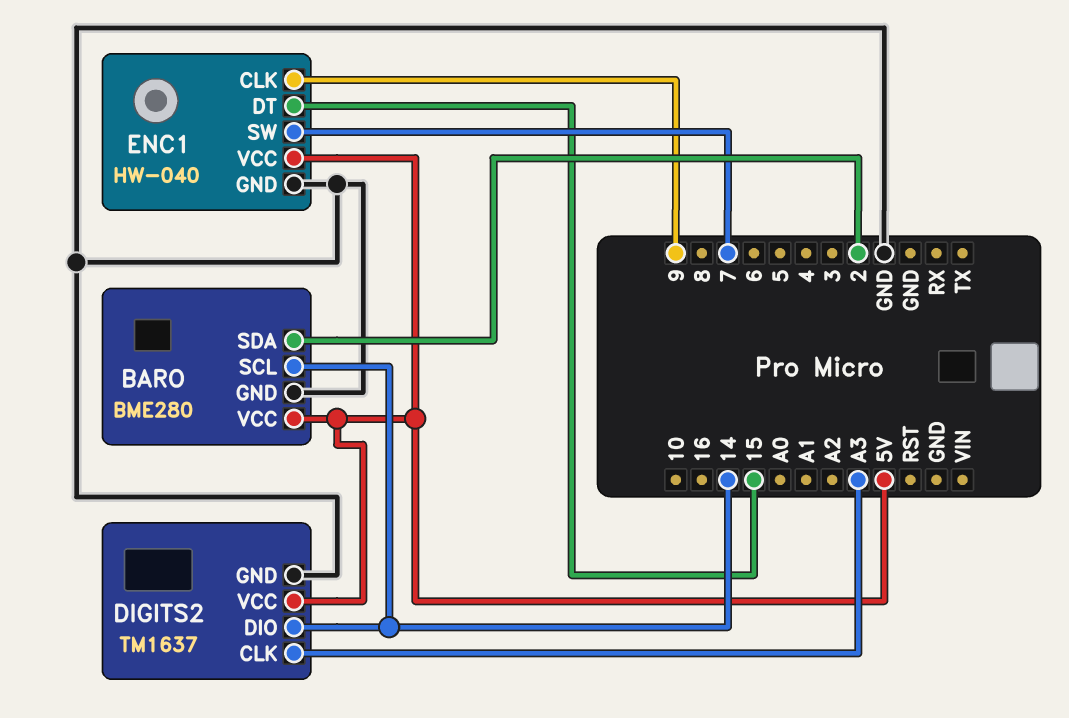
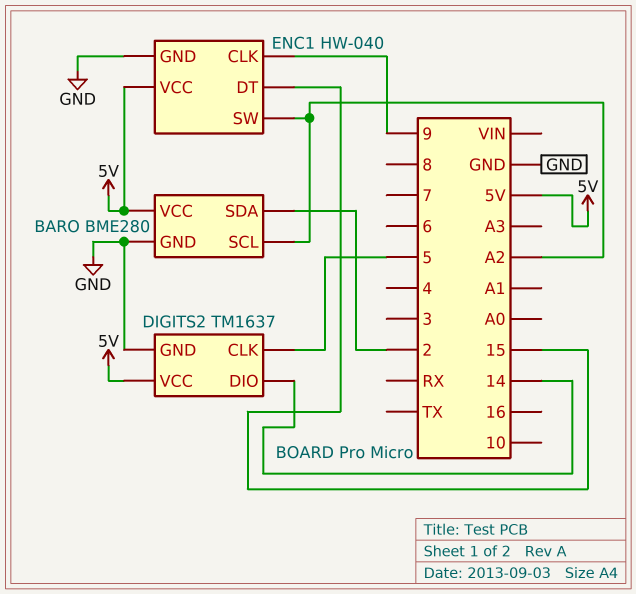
BARO pin SCL: 14 -> A2
DIGITS2 pin CLK: A3 -> 5
ENC1 pin SW: 7 -> A2

